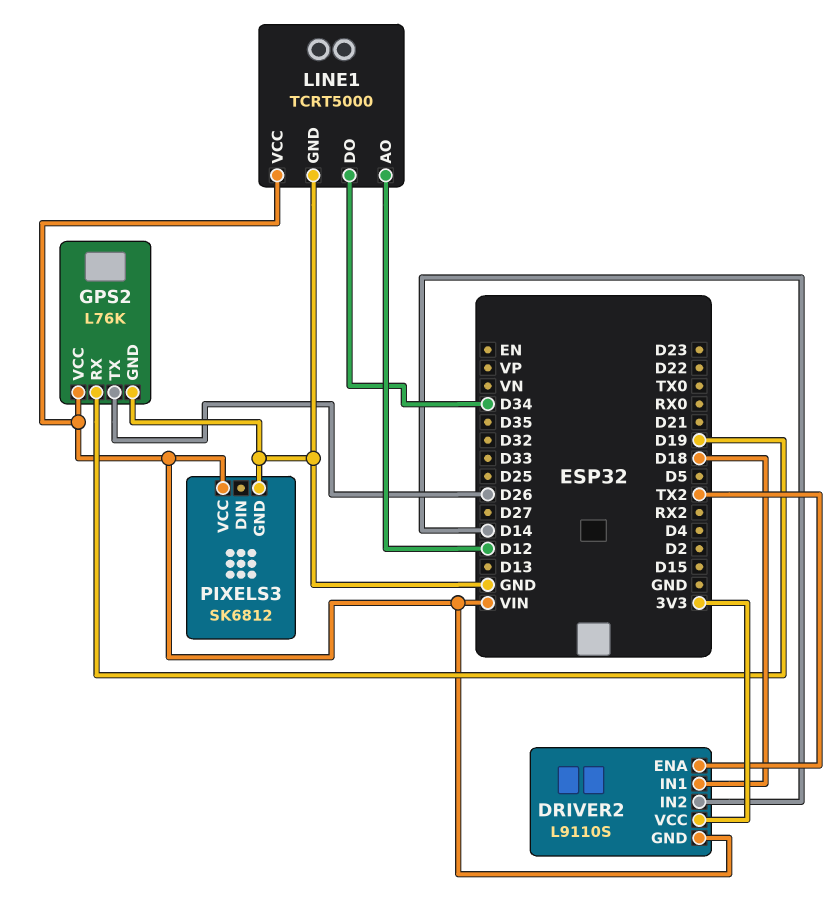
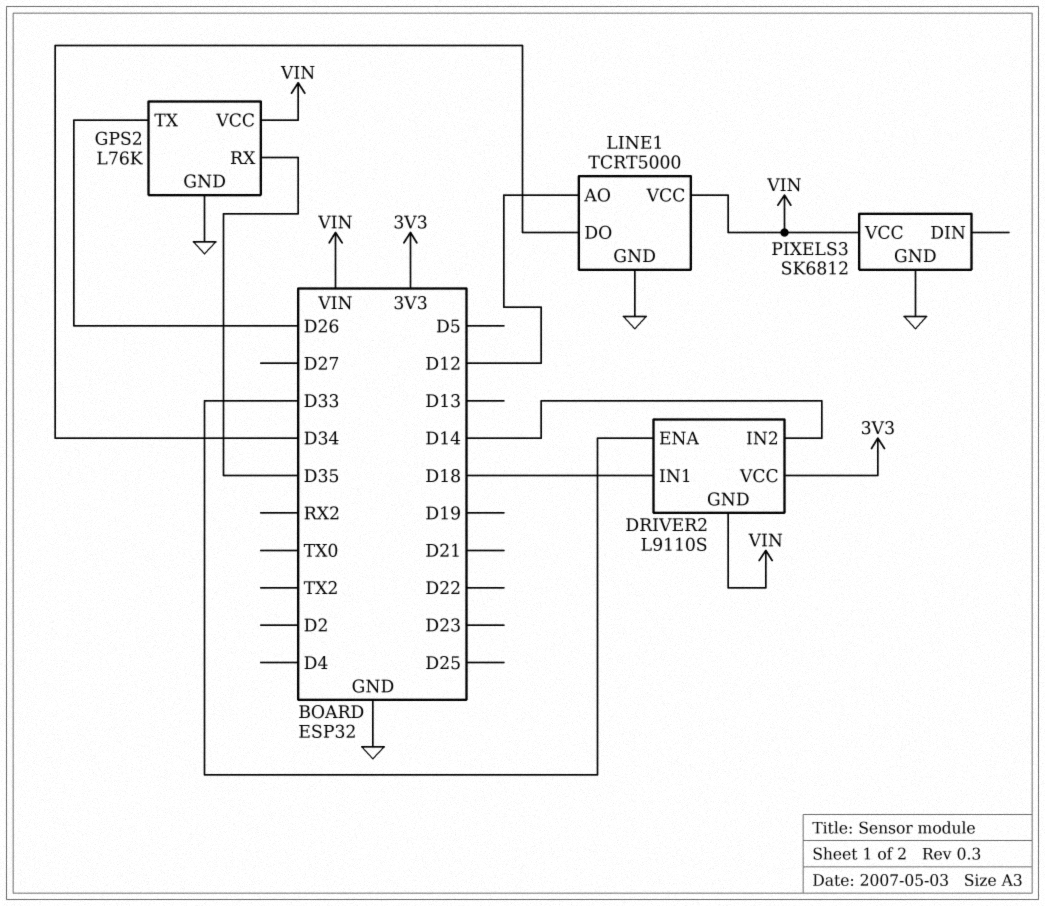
DRIVER2 pin ENA: TX2 -> D33
GPS2 pin RX: D19 -> D35

